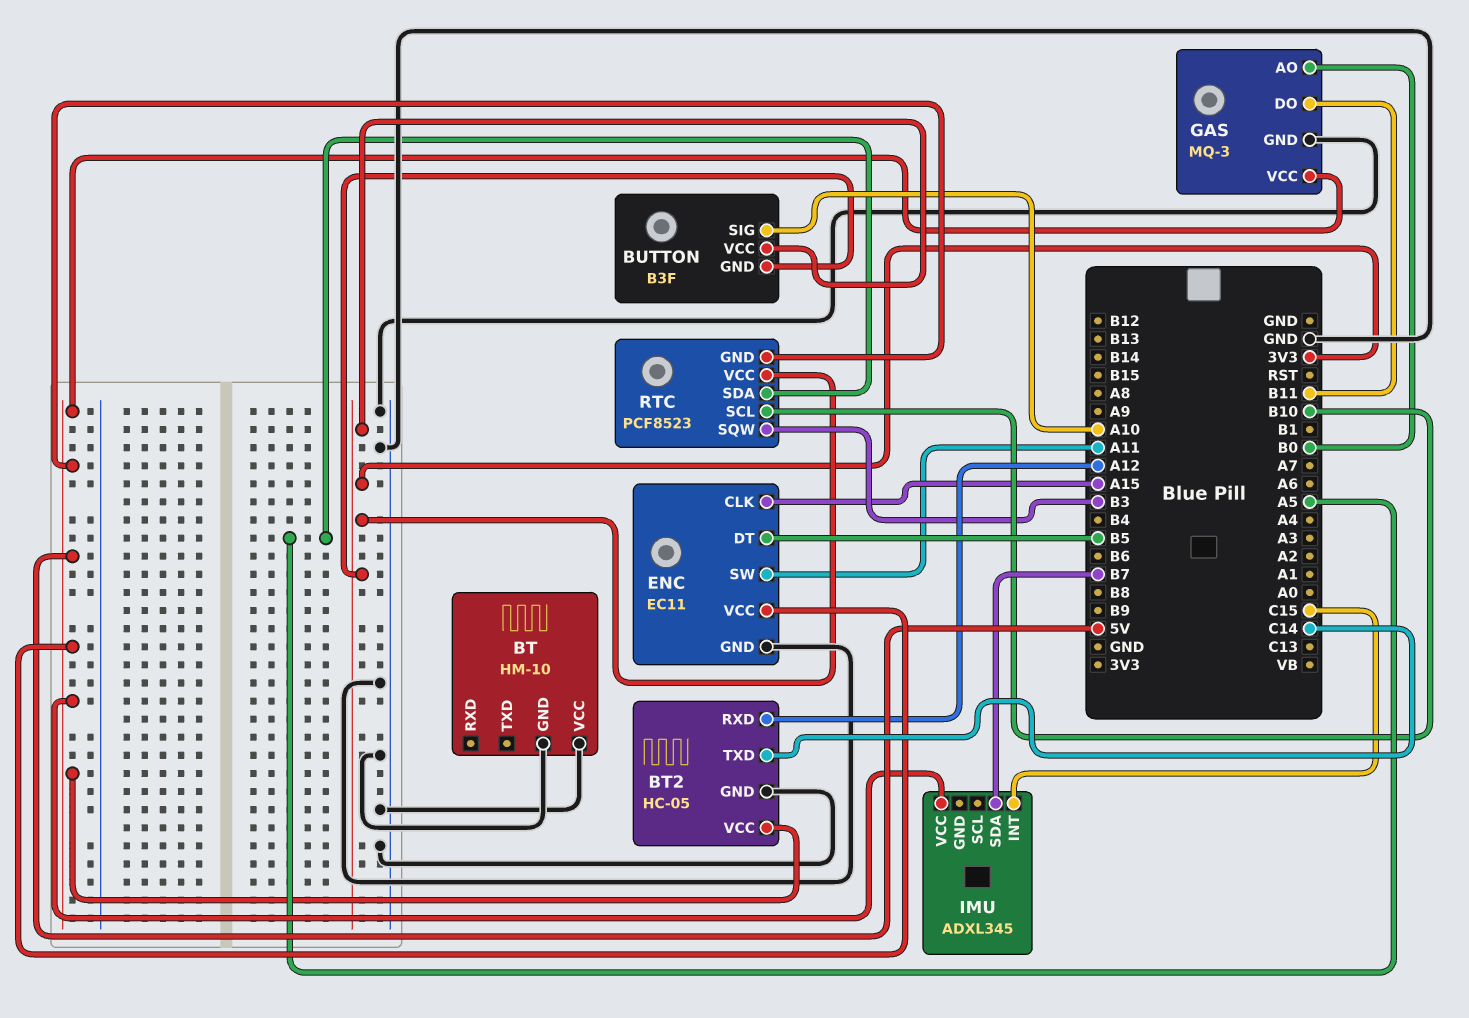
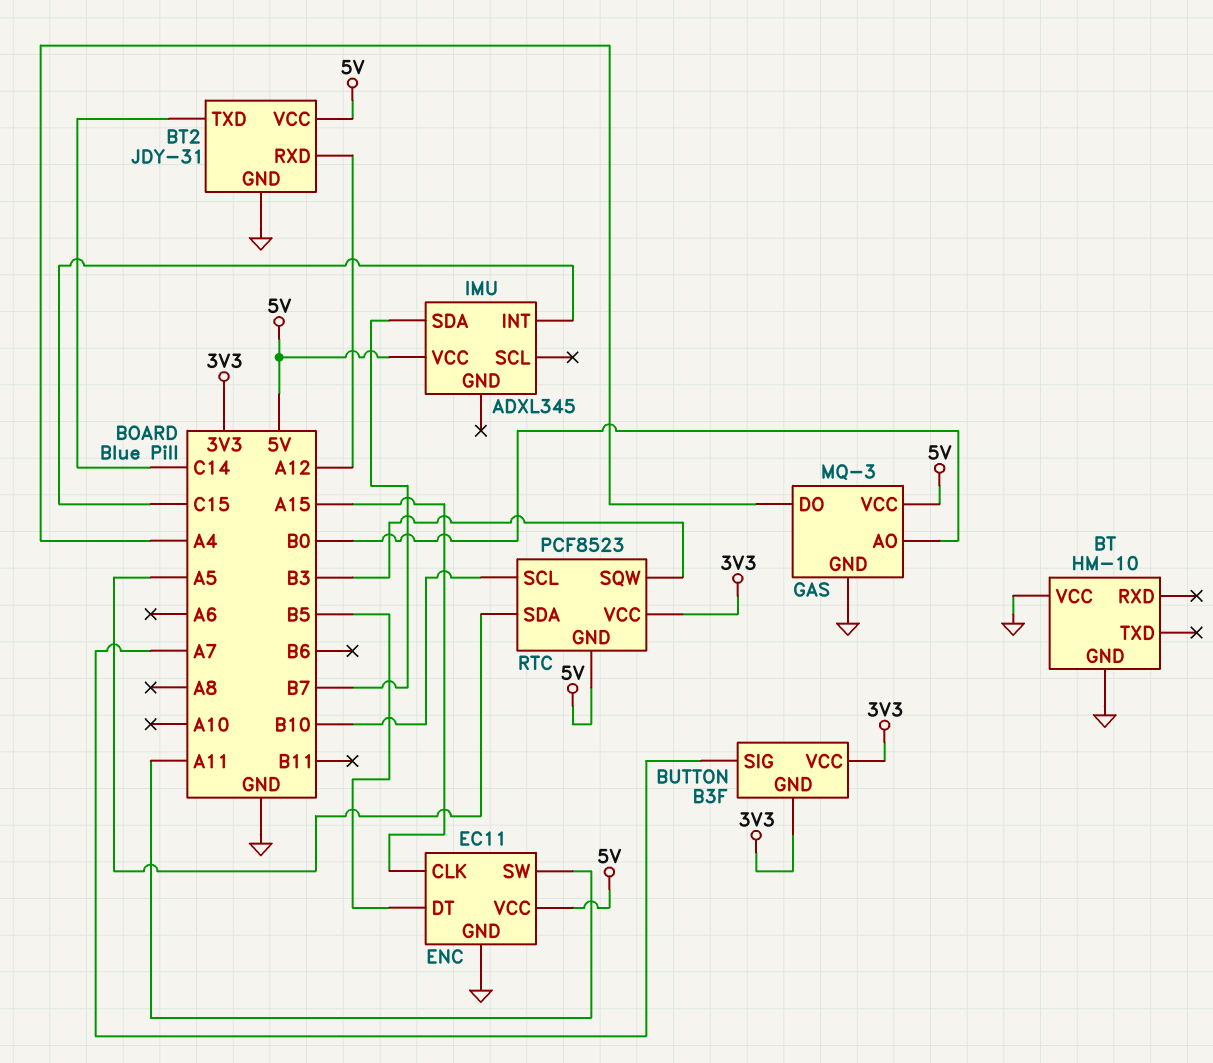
BT2: HC-05 -> JDY-31
BUTTON pin SIG: A10 -> A7
GAS pin DO: B11 -> A4

